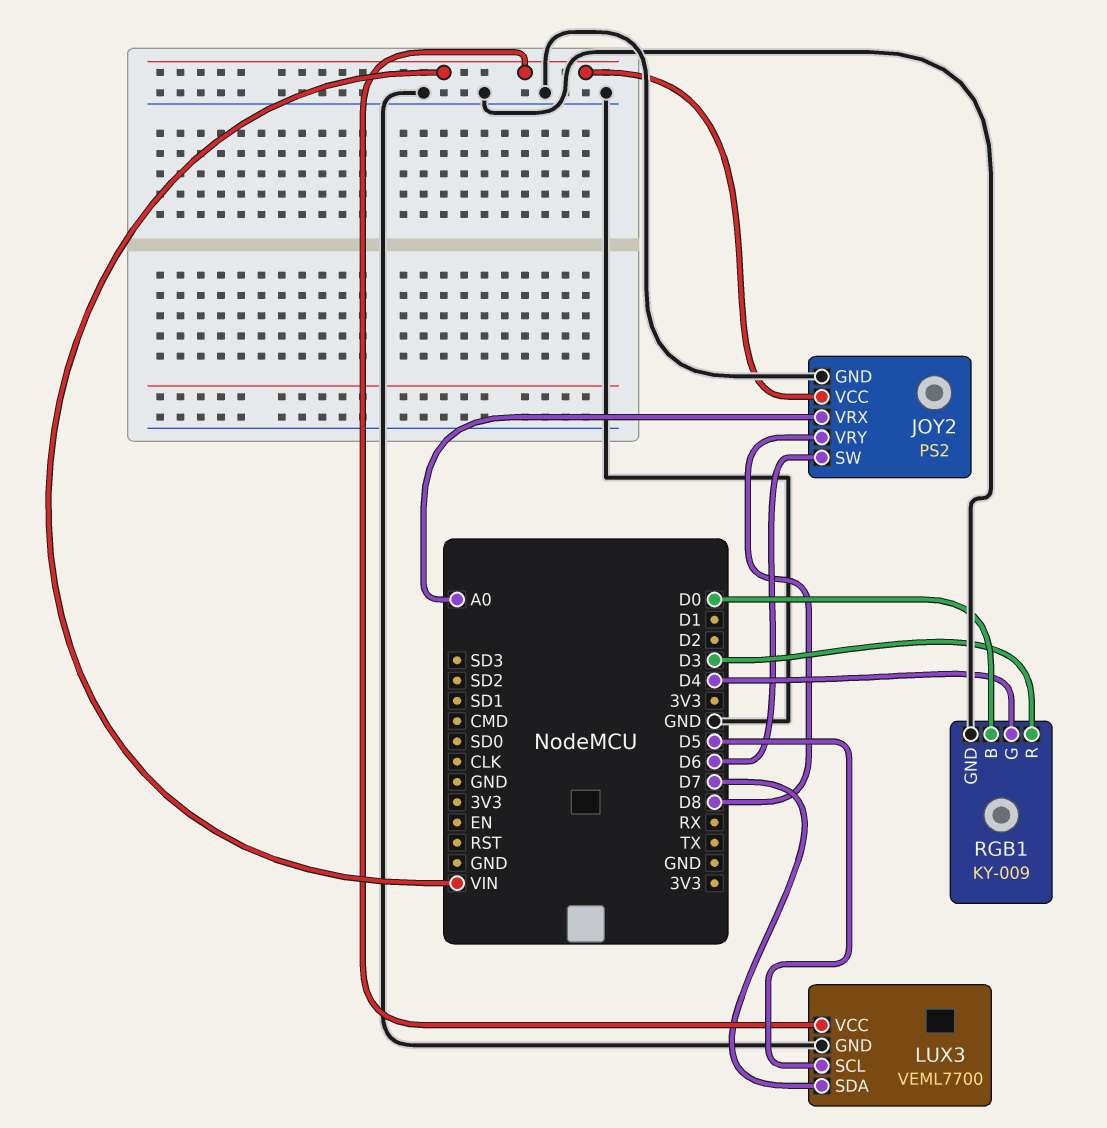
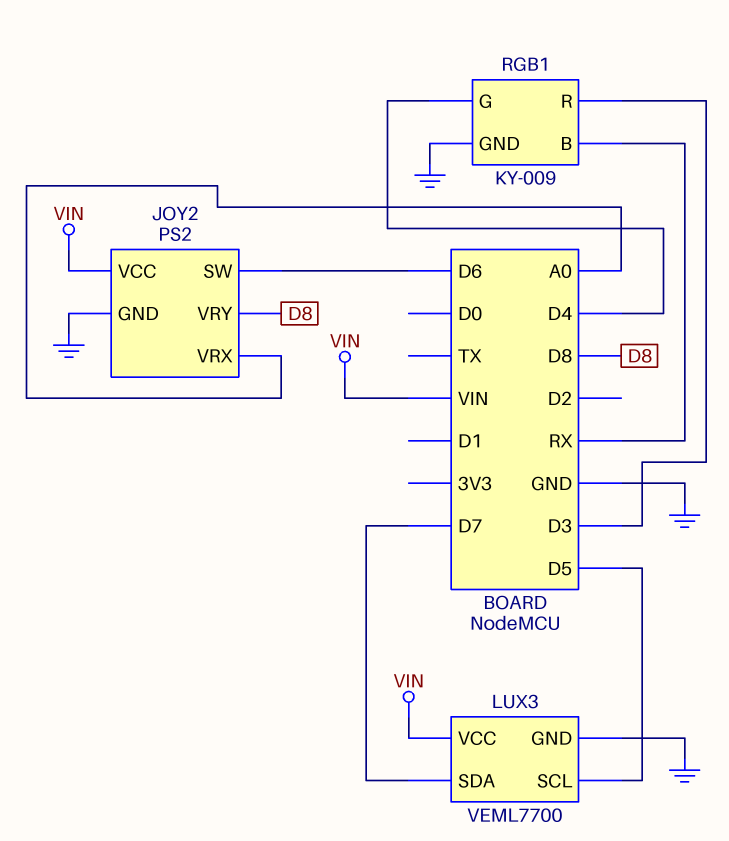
RGB1 pin B: D0 -> RX

